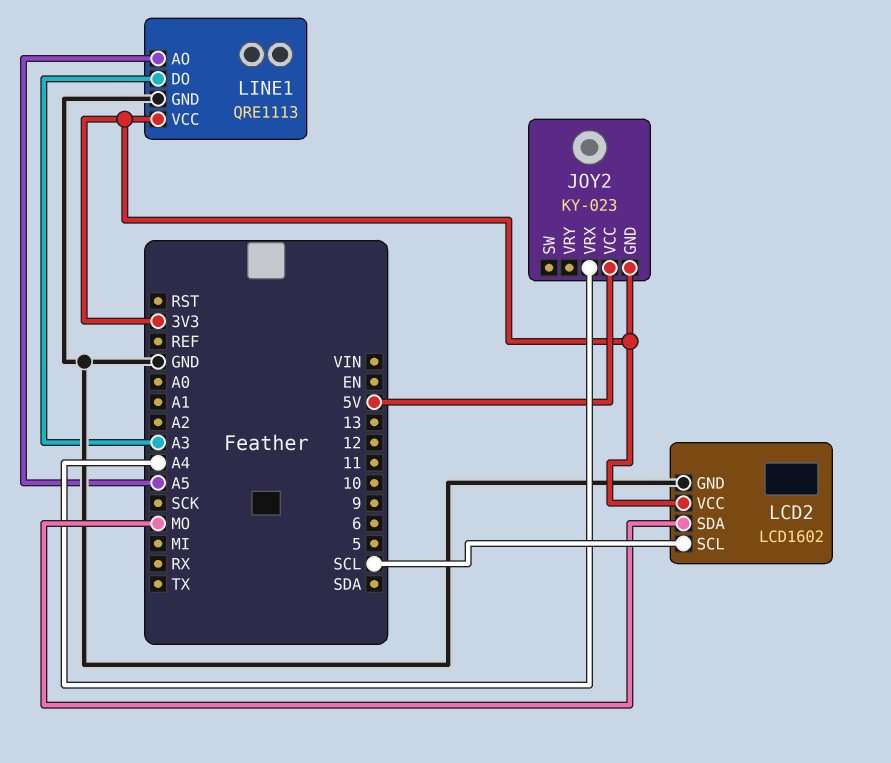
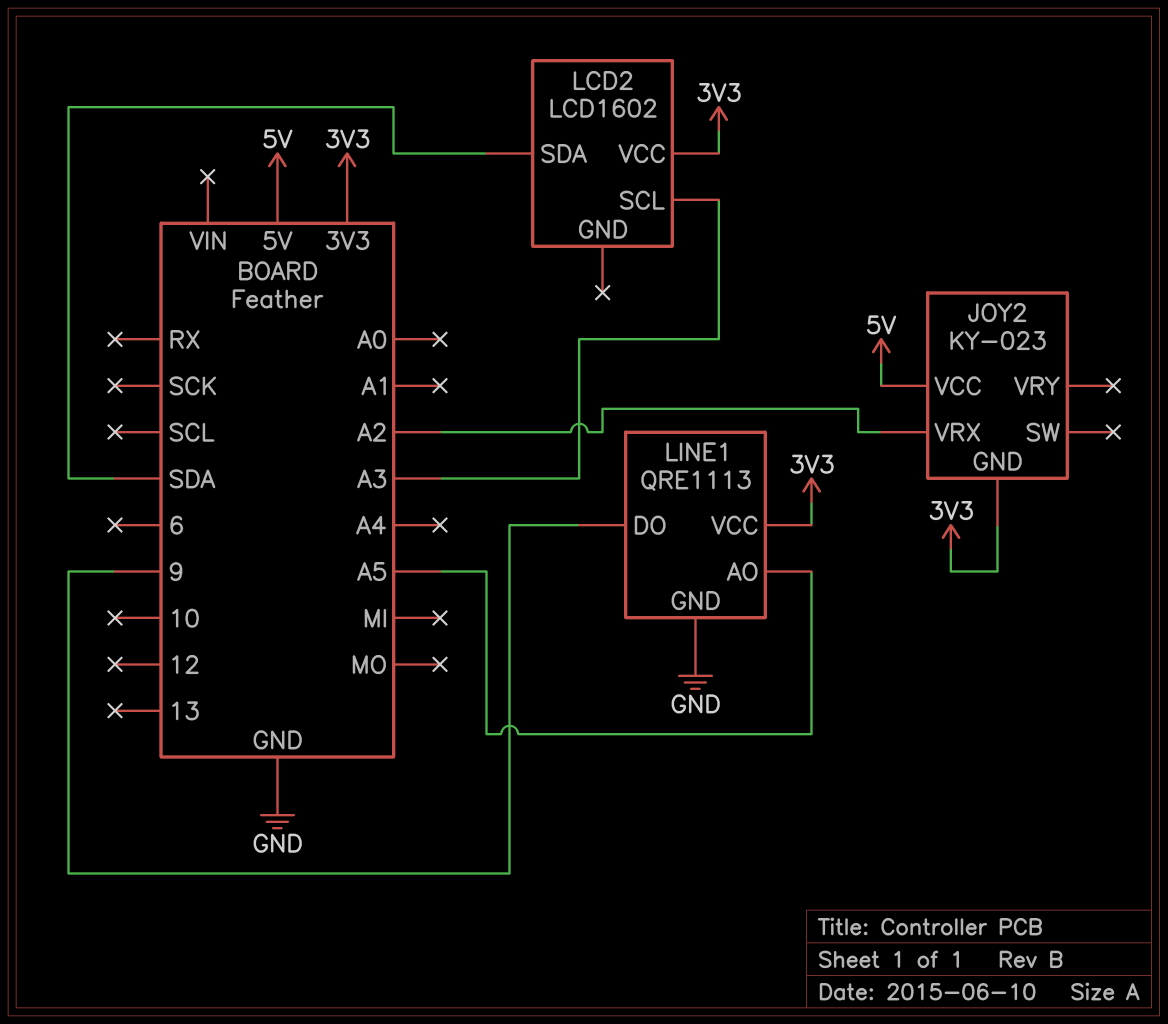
JOY2 pin VRX: A4 -> A2
LCD2 pin GND: GND -> none
LCD2 pin SCL: SCL -> A3
LCD2 pin SDA: MO -> SDA
LINE1 pin DO: A3 -> 9

